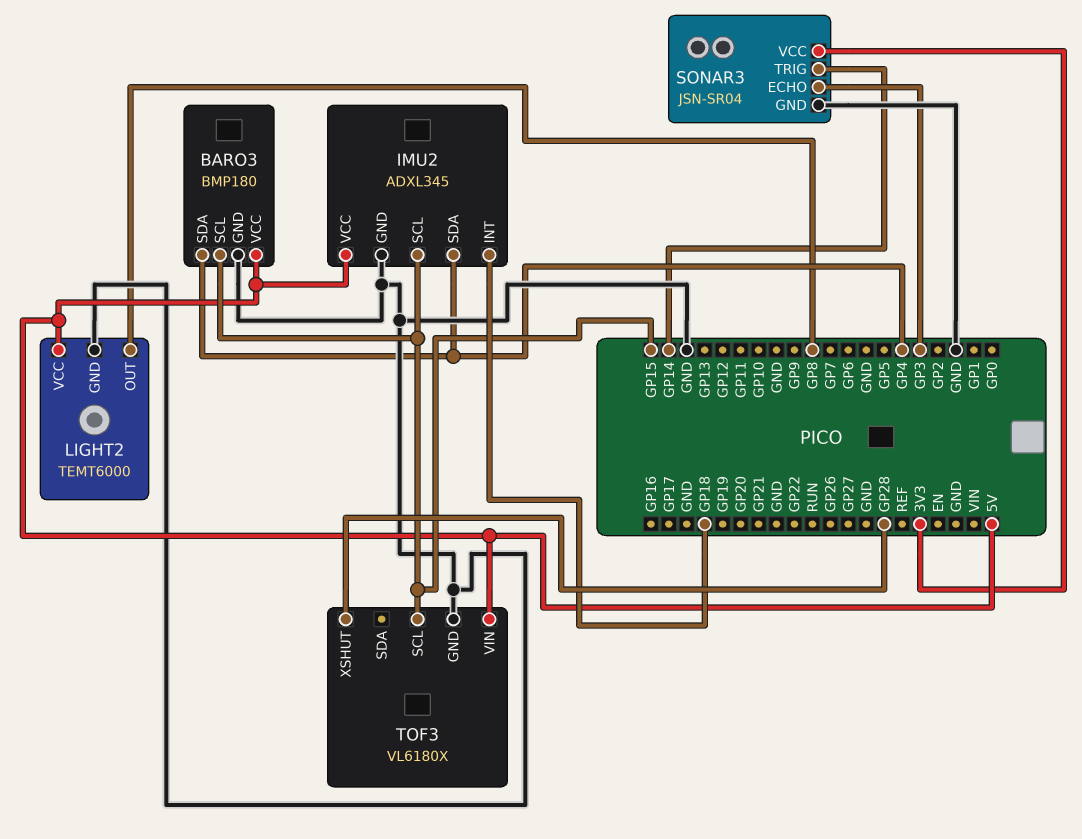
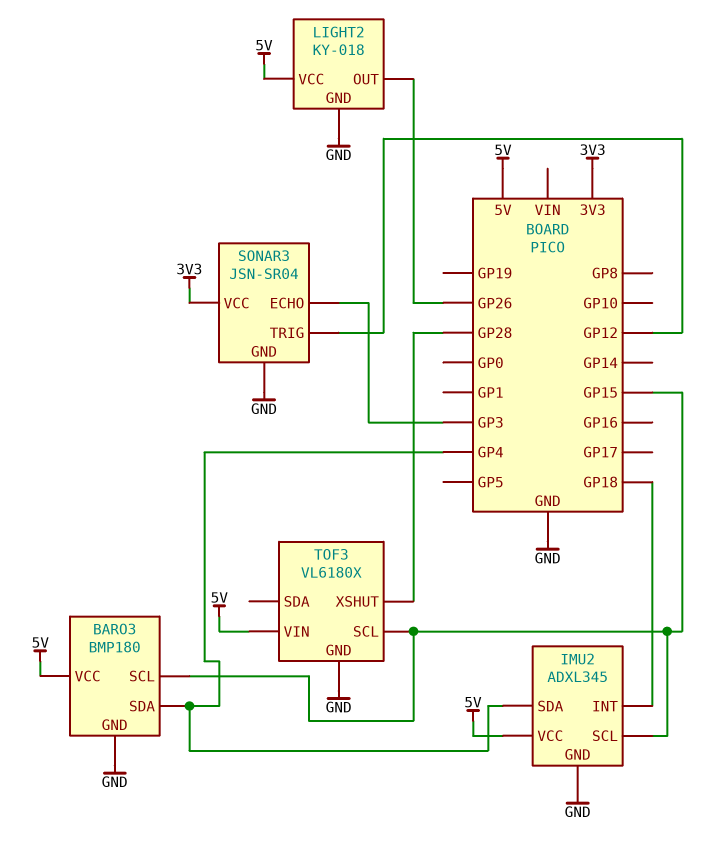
LIGHT2: TEMT6000 -> KY-018
LIGHT2 pin OUT: GP8 -> GP26
SONAR3 pin TRIG: GP14 -> GP12

